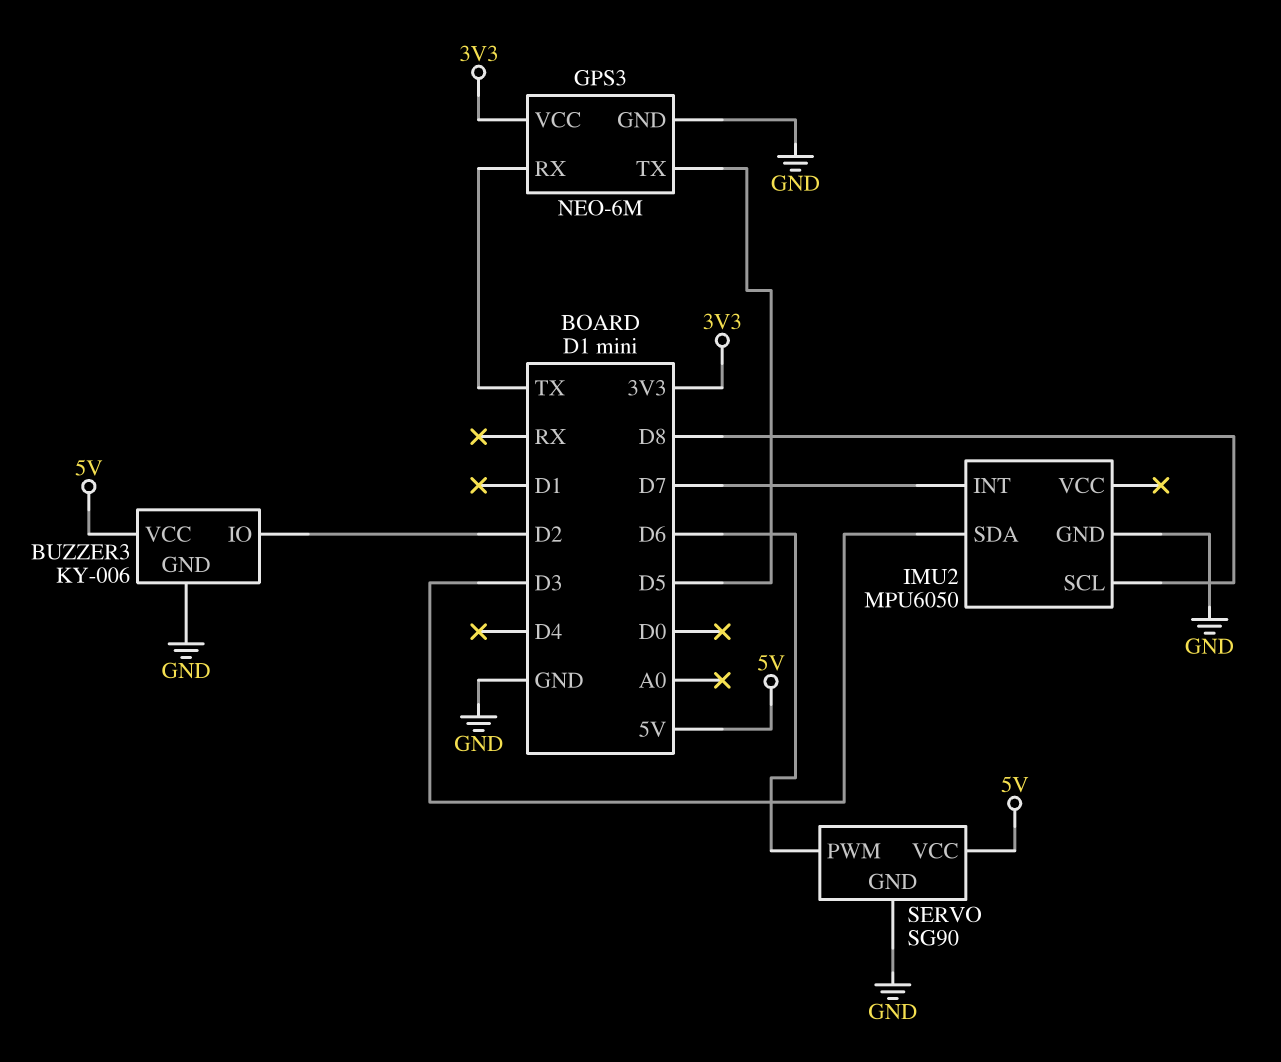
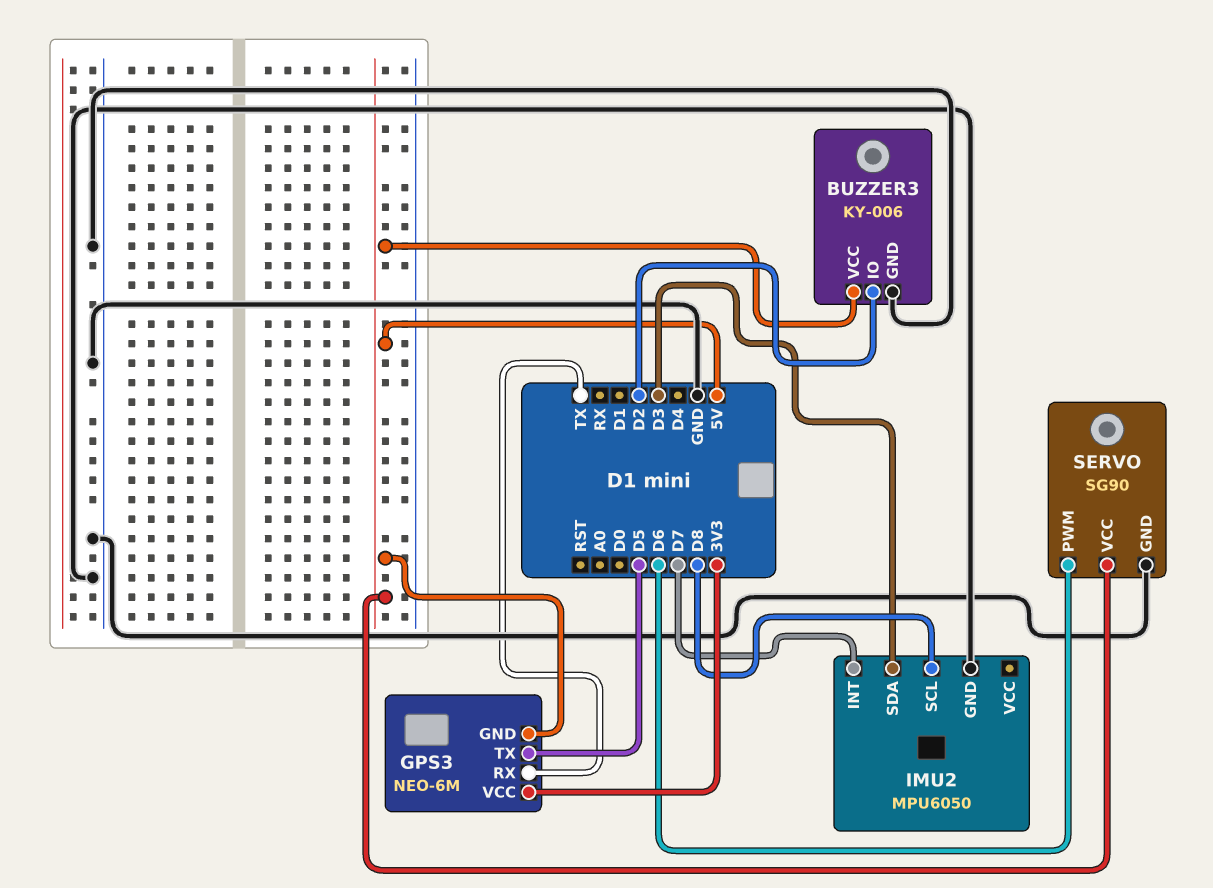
GPS3 pin GND: GND -> 5V

